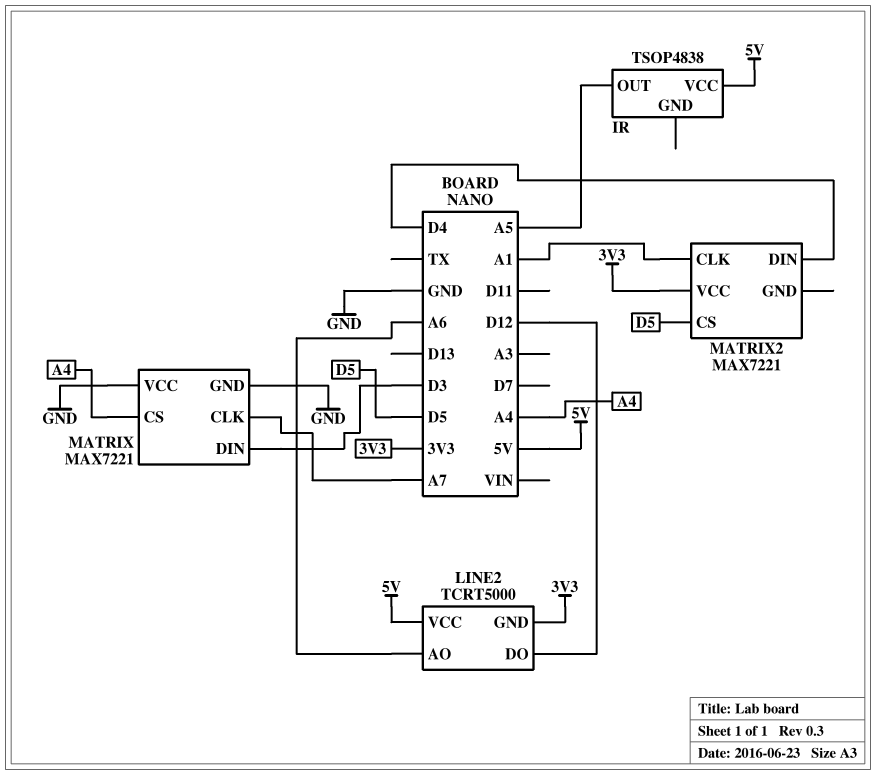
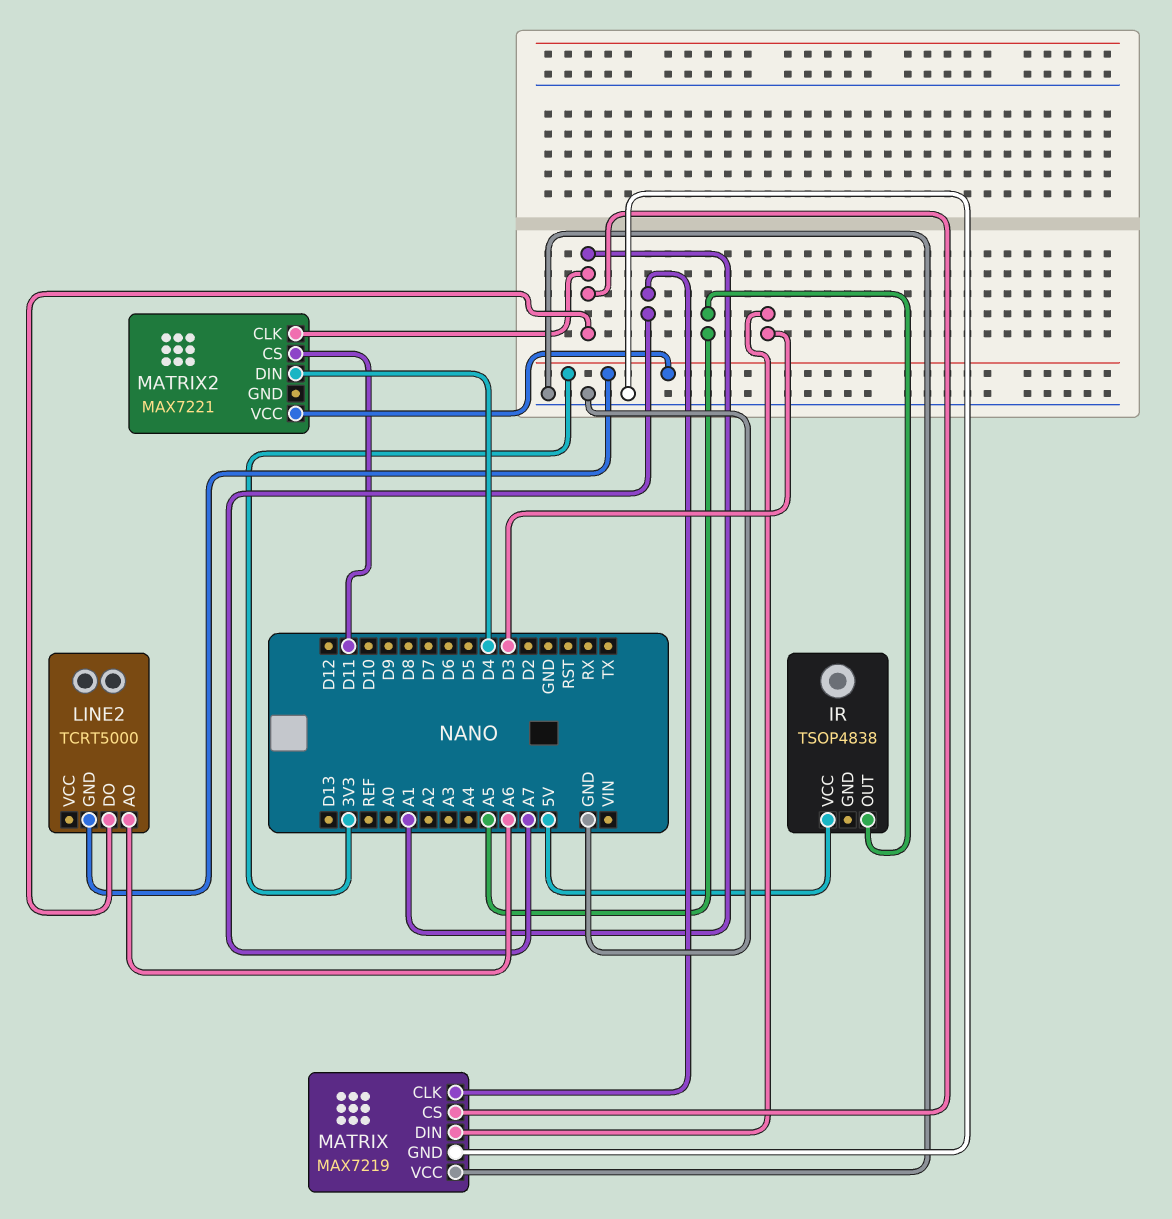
LINE2 pin DO: D12 -> A1
LINE2 pin VCC: 5V -> none
MATRIX: MAX7221 -> MAX7219
MATRIX pin CS: A4 -> A1
MATRIX2 pin CS: D5 -> D11

